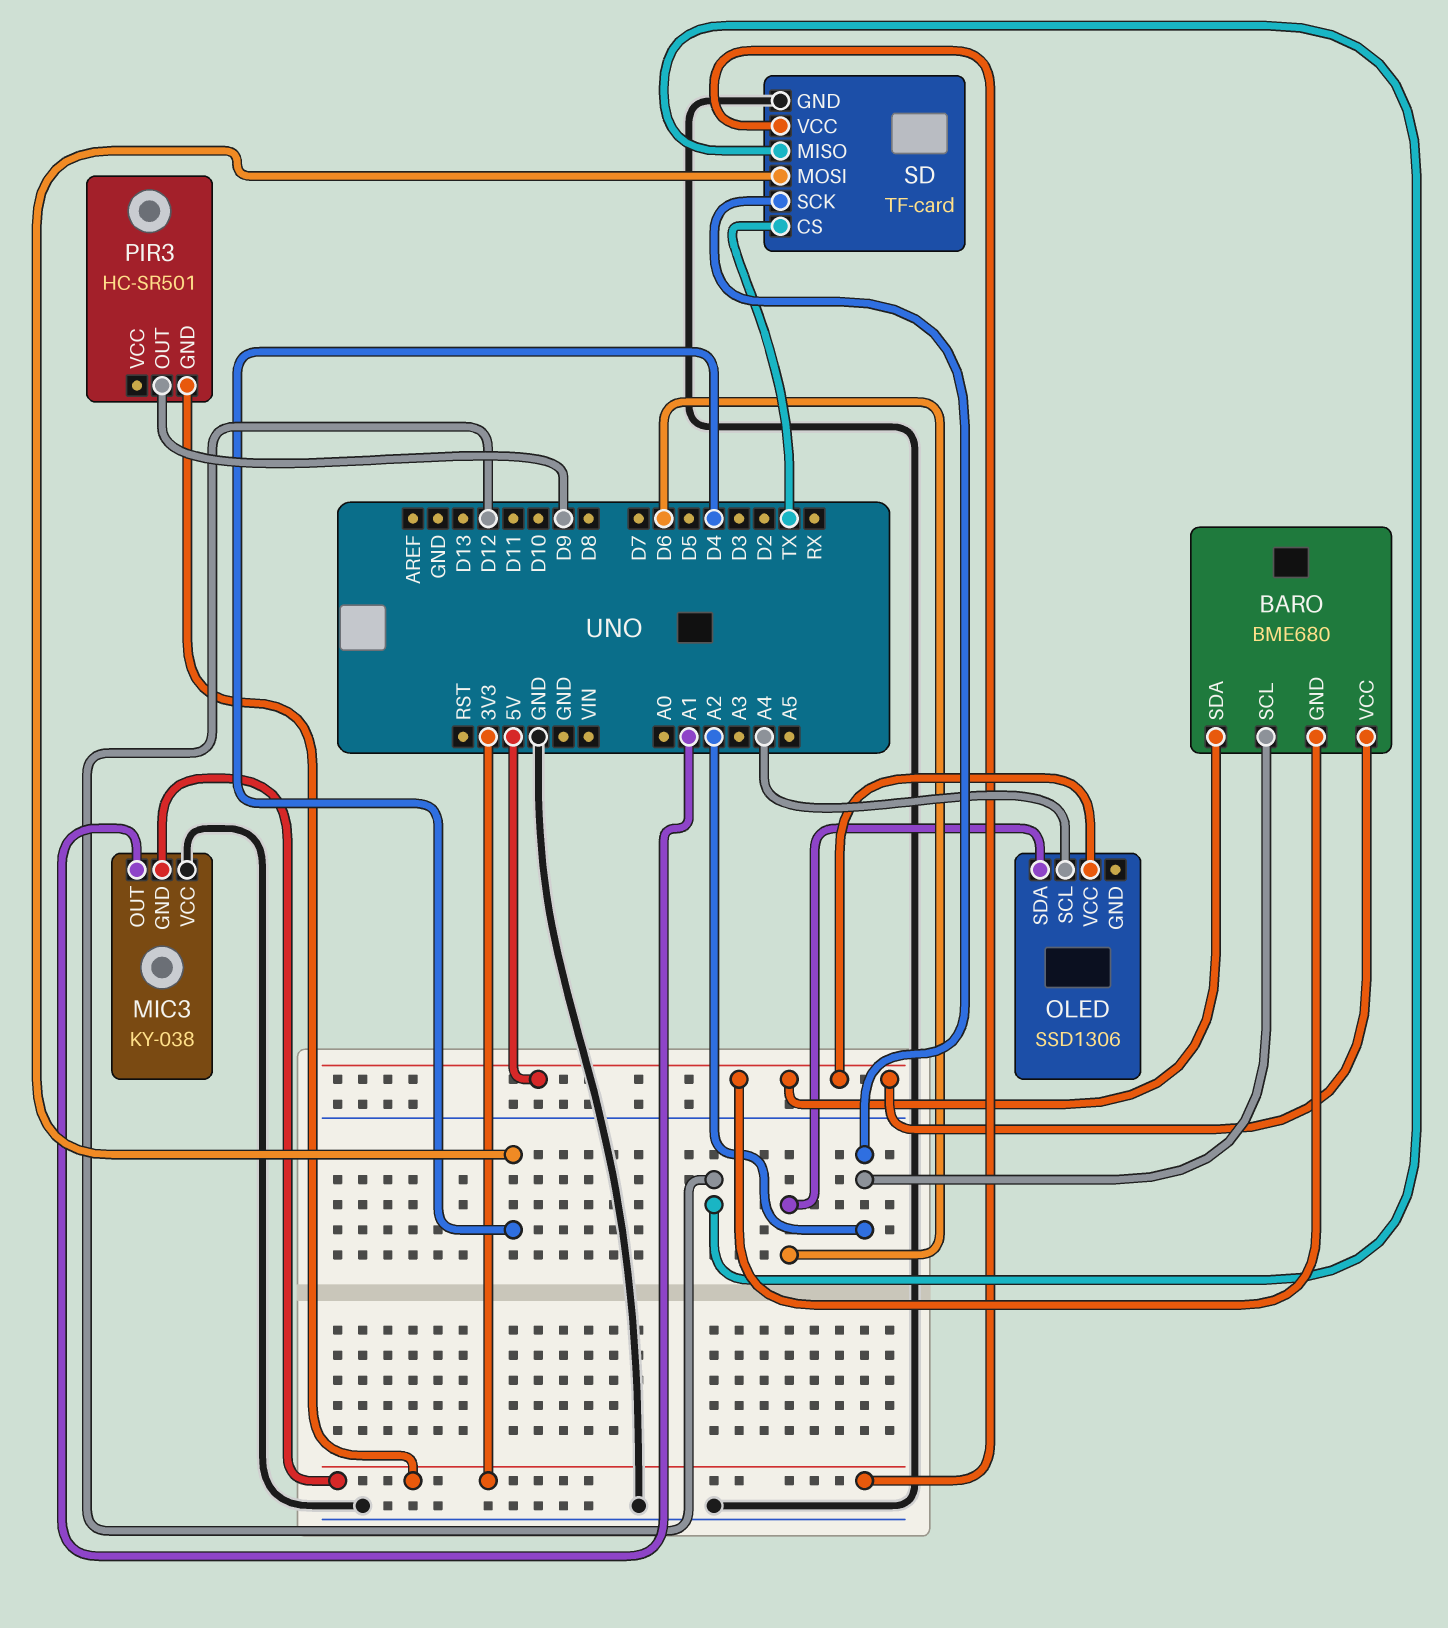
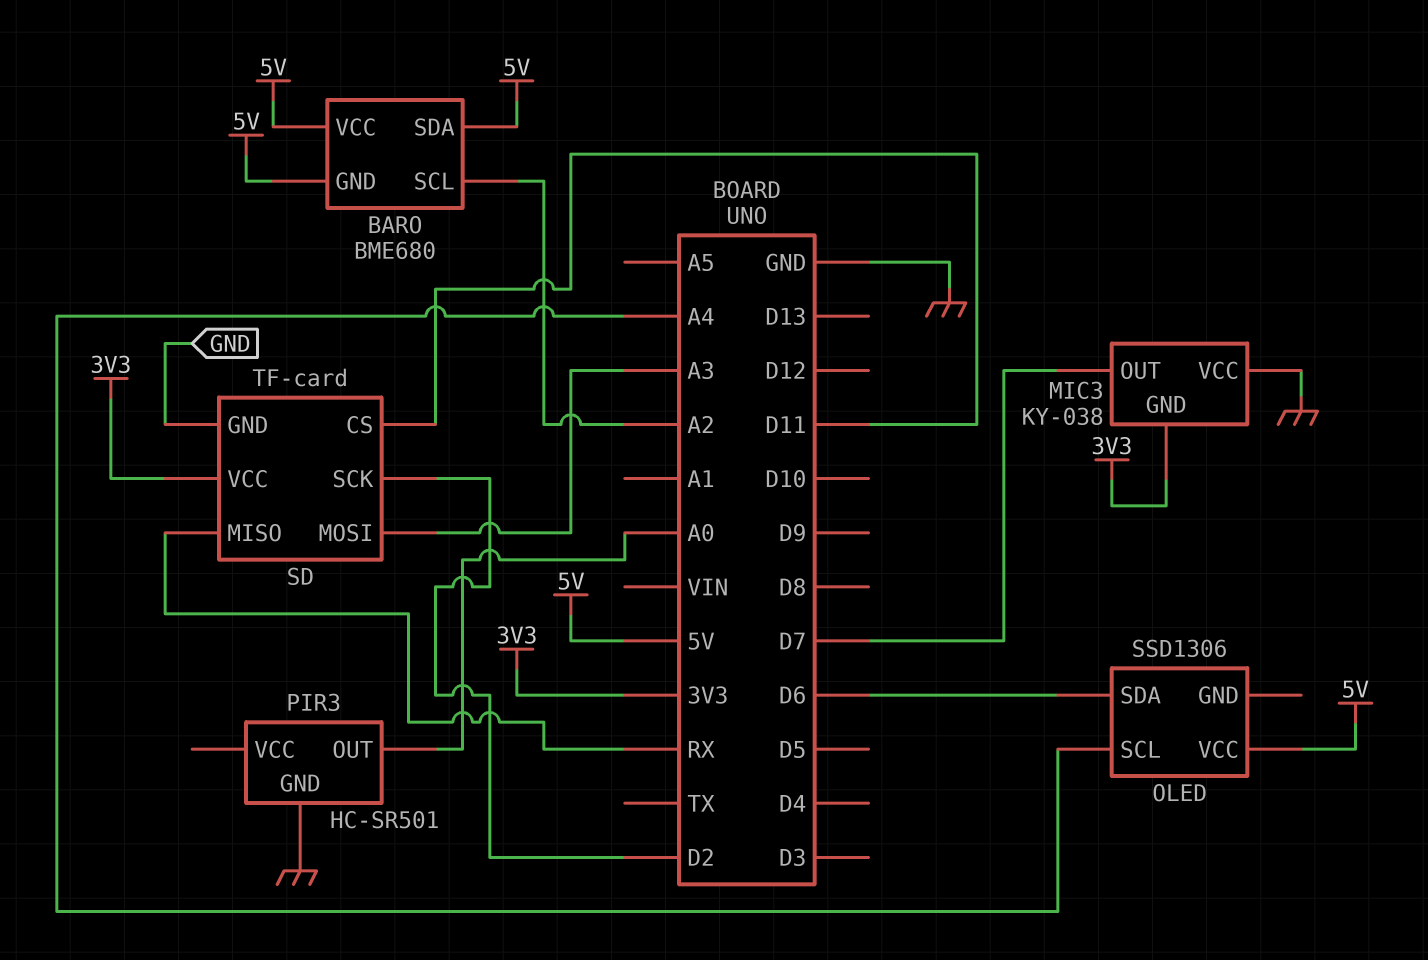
MIC3 pin OUT: A1 -> D7
PIR3 pin GND: 3V3 -> GND
PIR3 pin OUT: D9 -> A0
SD pin CS: TX -> D11
SD pin MISO: D12 -> RX
SD pin MOSI: D4 -> A3
SD pin SCK: A2 -> D2

